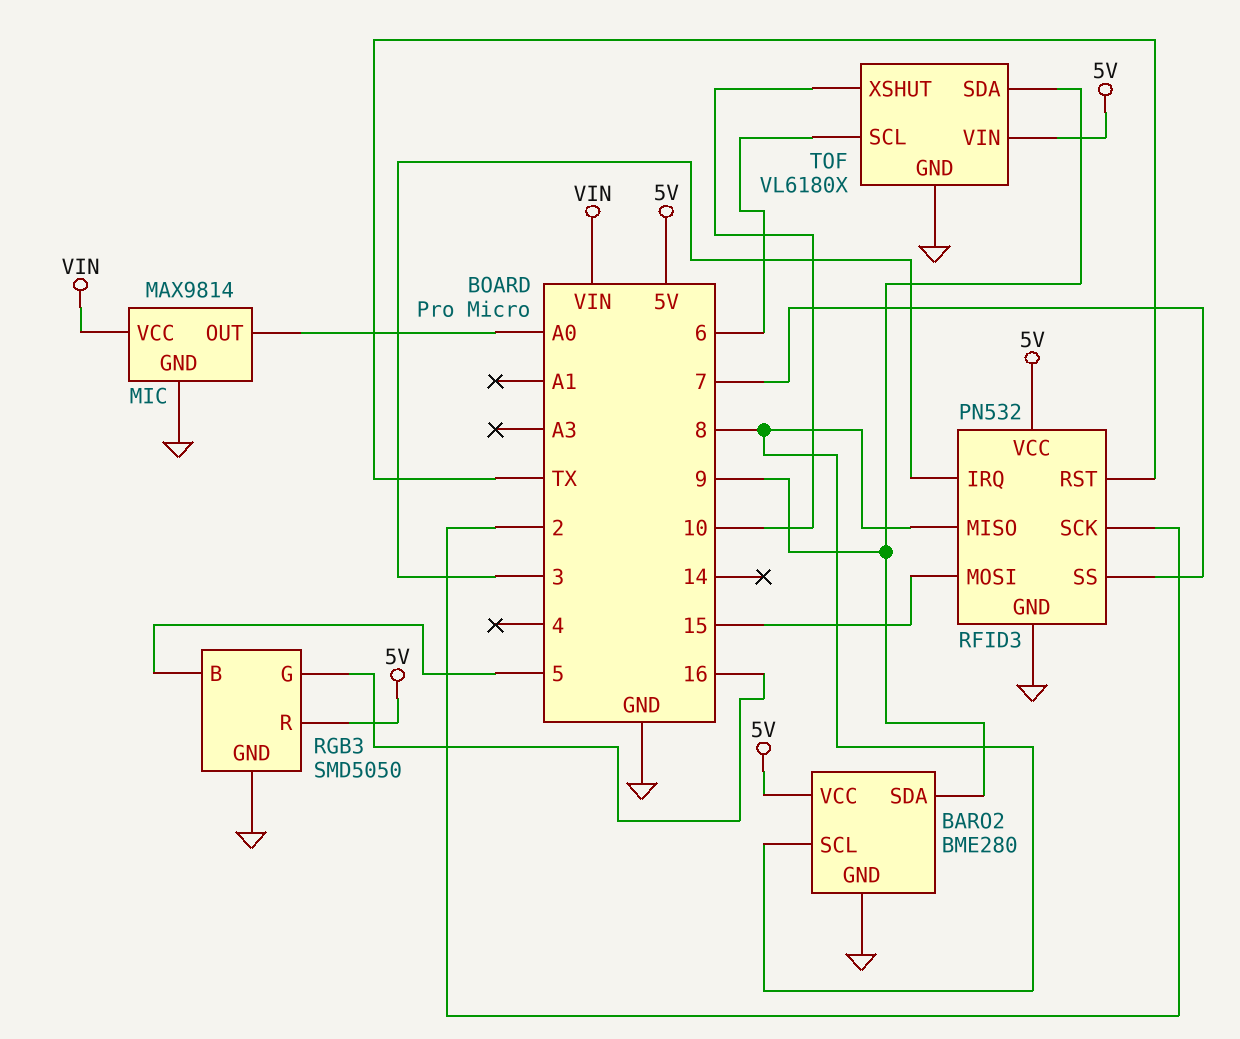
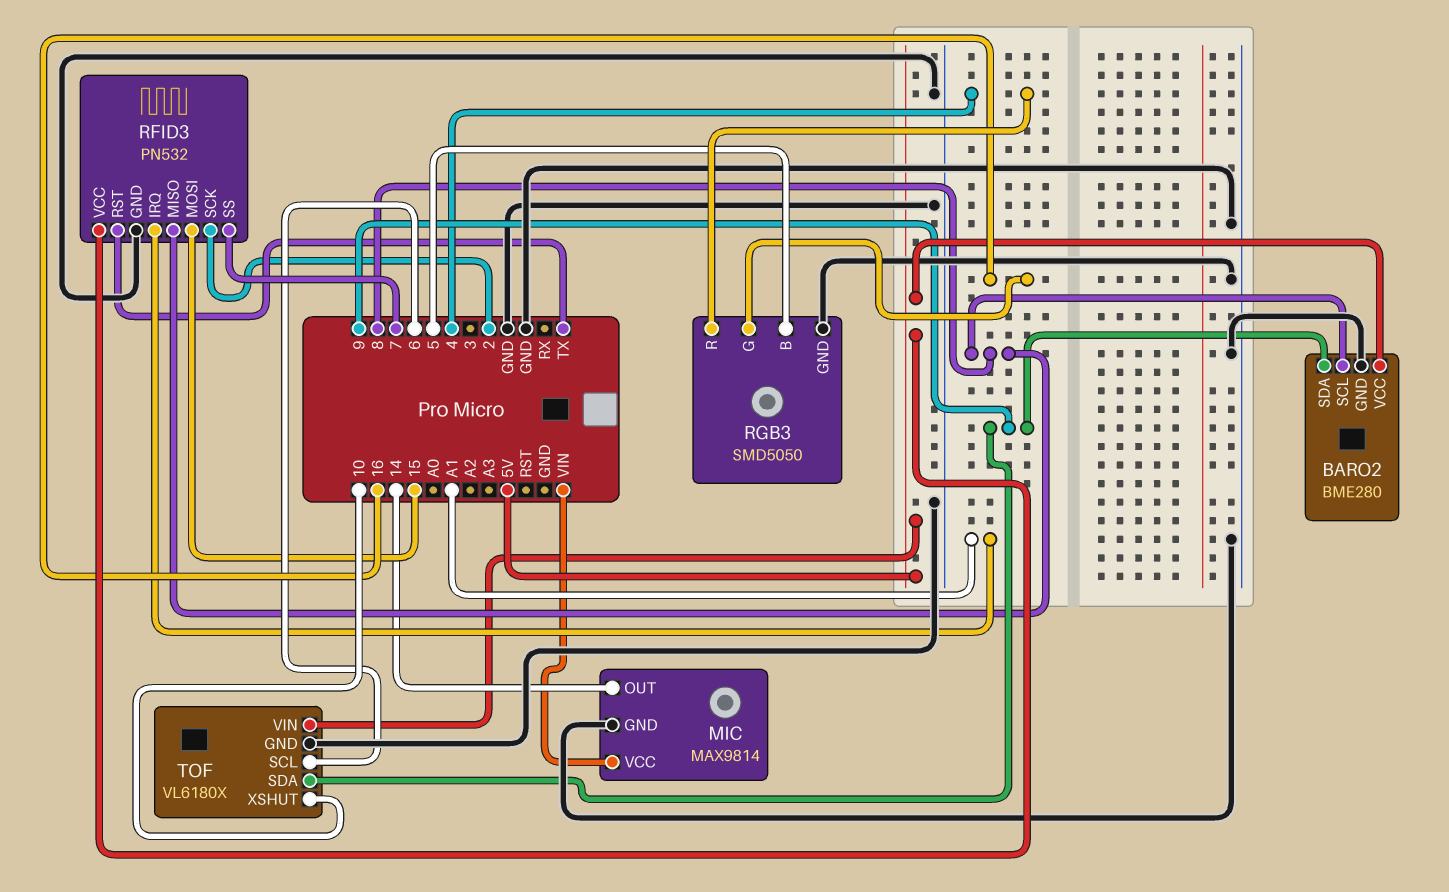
MIC pin OUT: A0 -> 14
RFID3 pin IRQ: 3 -> A1
RGB3 pin R: 5V -> 4

